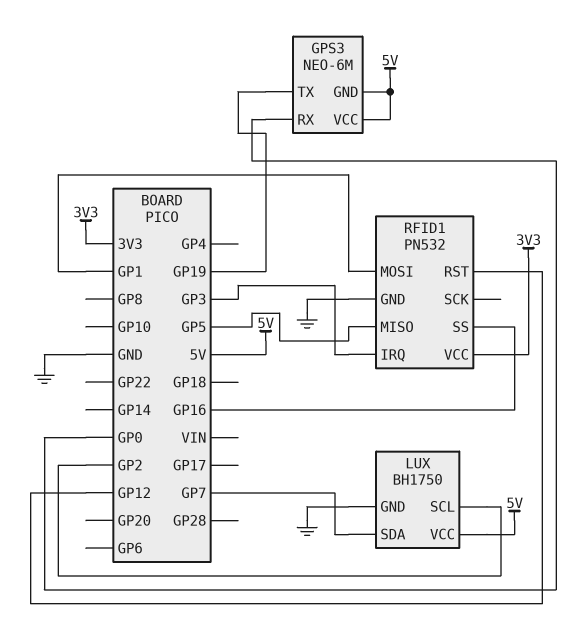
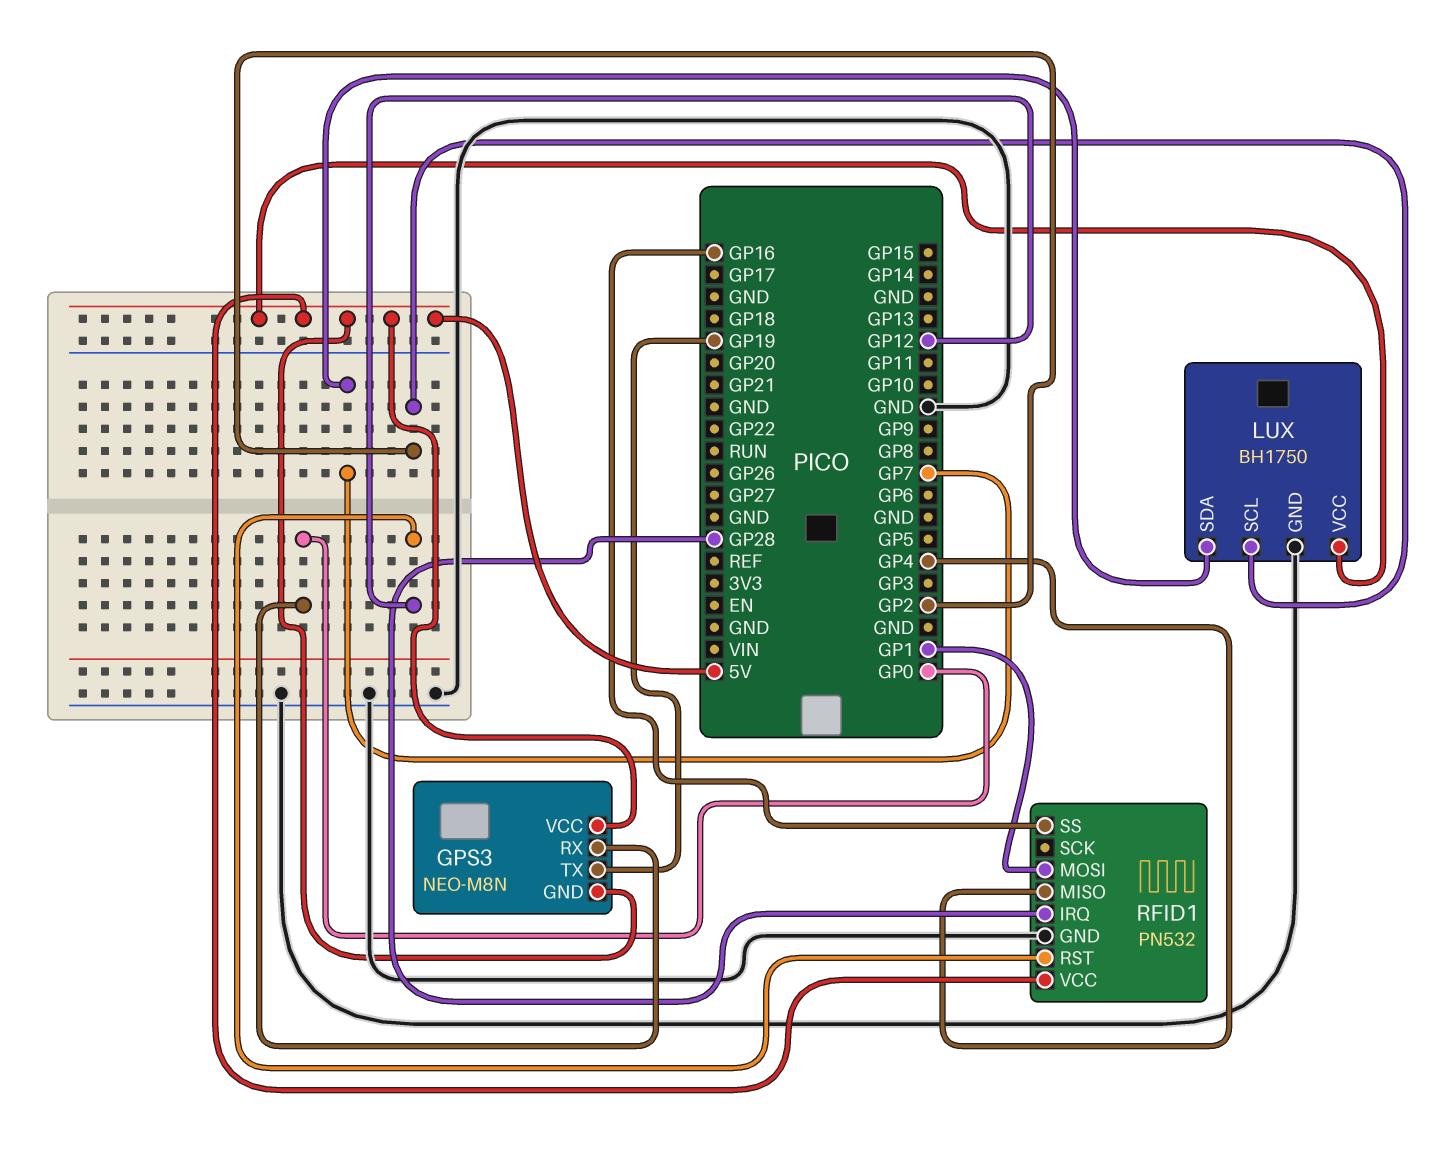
GPS3: NEO-6M -> NEO-M8N
RFID1 pin IRQ: GP3 -> GP28
RFID1 pin MISO: GP5 -> GP4
RFID1 pin VCC: 3V3 -> 5V

